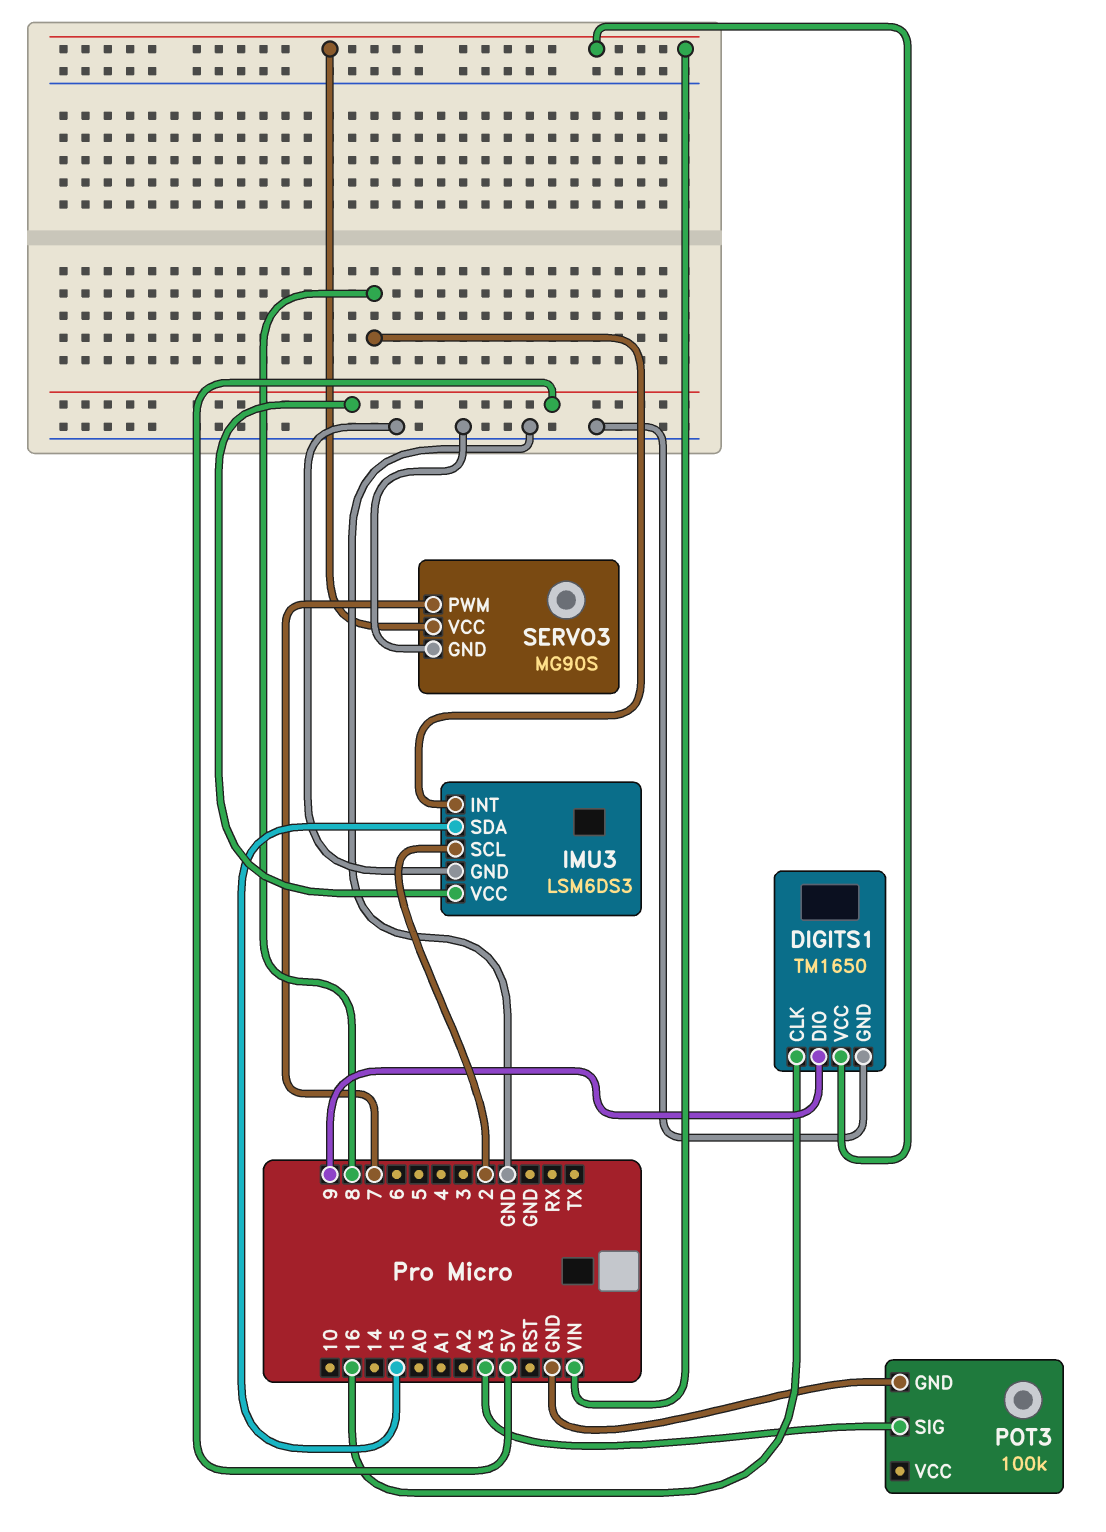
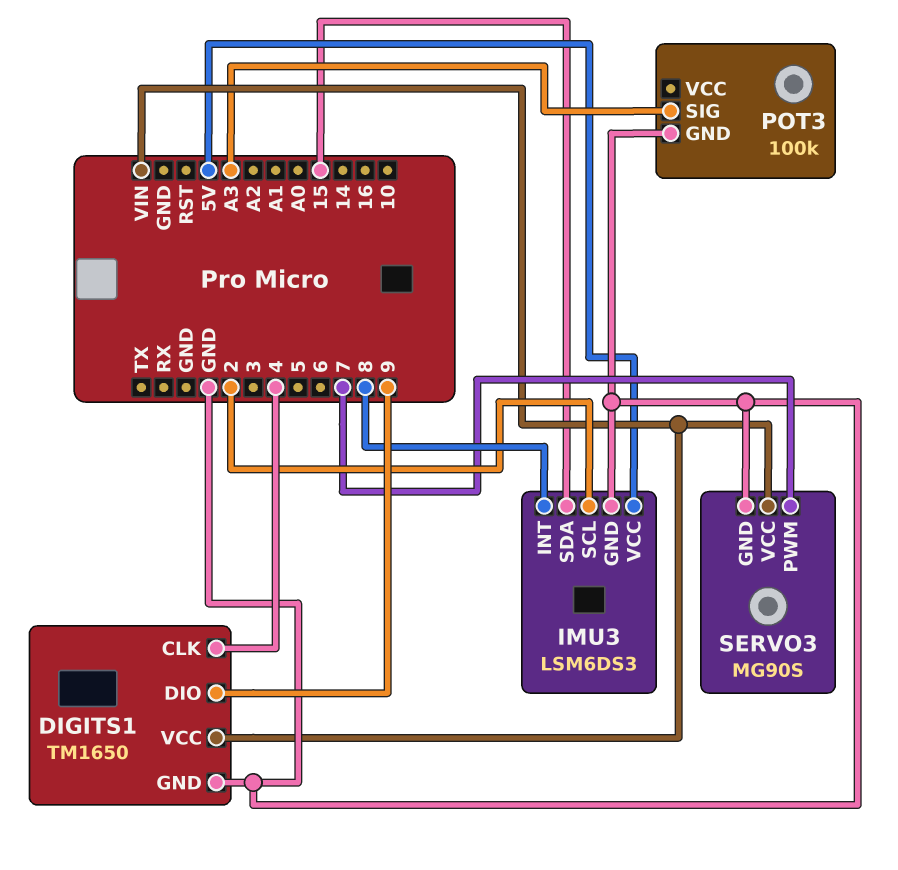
DIGITS1 pin CLK: 16 -> 4

